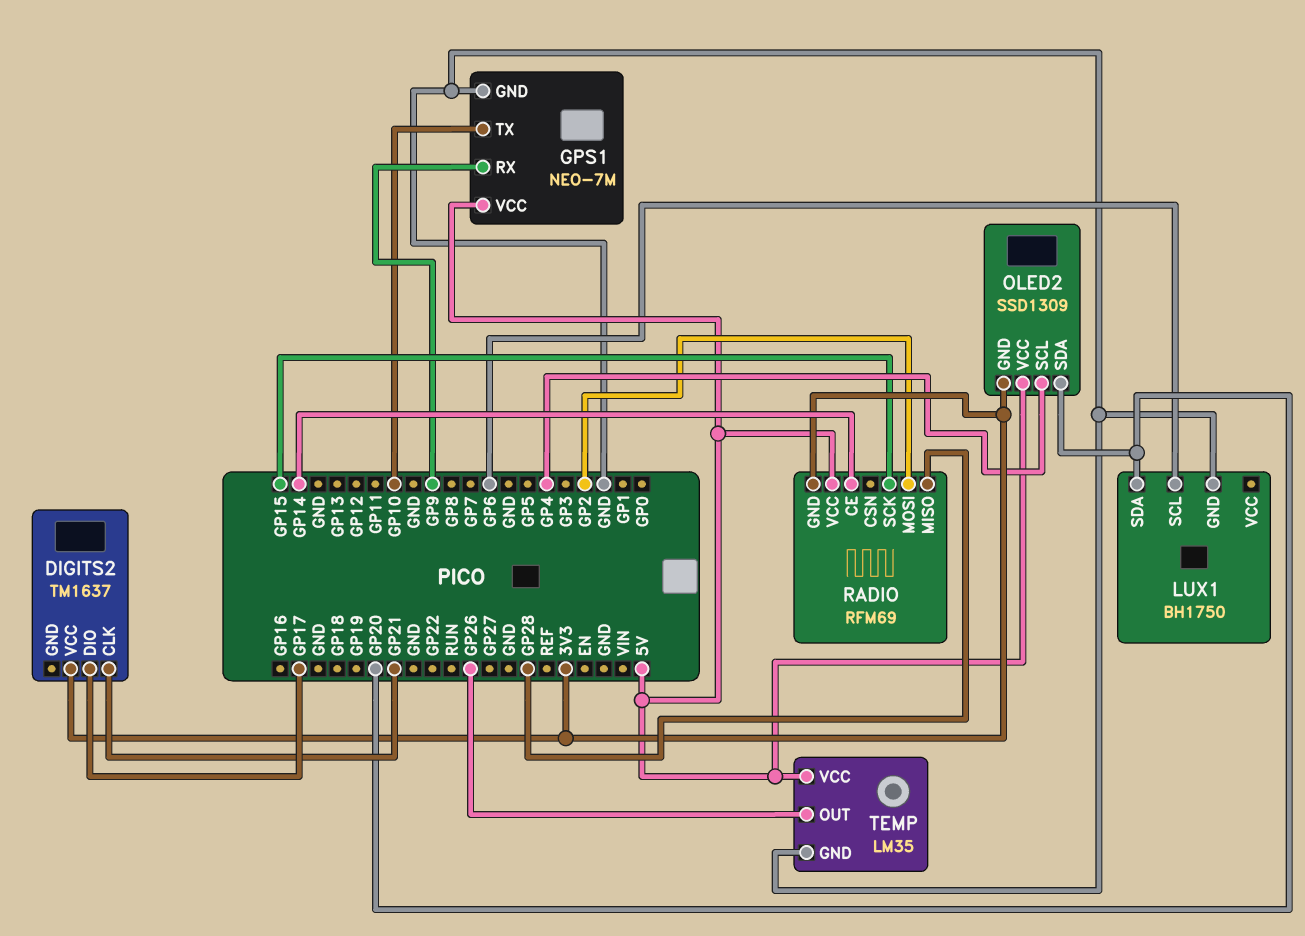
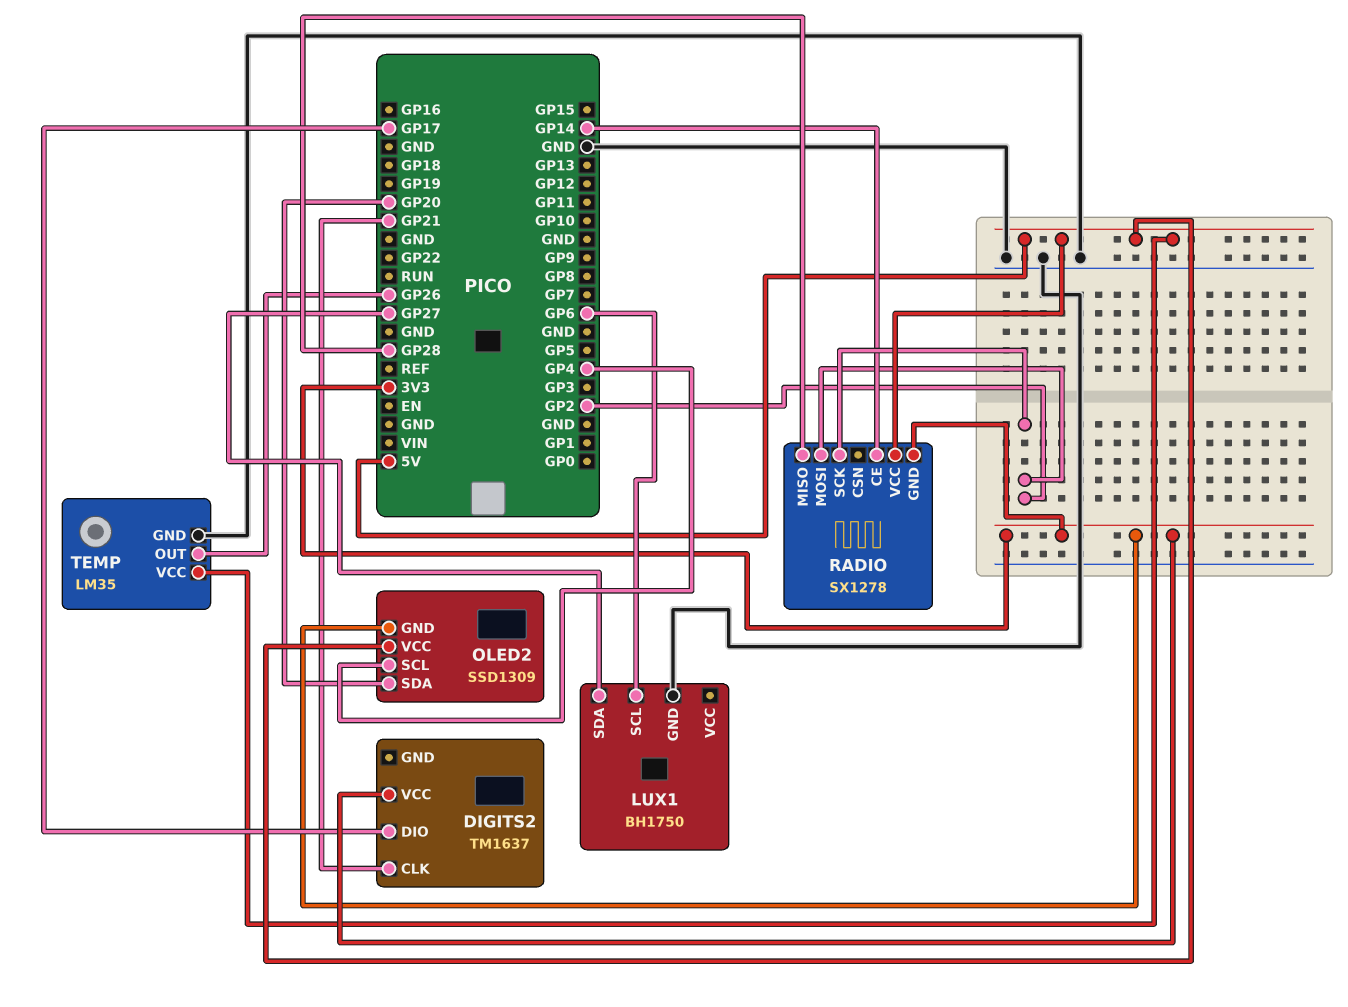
GPS1: NEO-7M -> none
GPS1 pin GND: GND -> none
GPS1 pin RX: GP9 -> none
GPS1 pin TX: GP10 -> none
GPS1 pin VCC: 5V -> none
LUX1 pin SDA: GP20 -> GP27
RADIO: RFM69 -> SX1278
RADIO pin SCK: GP15 -> GP2

